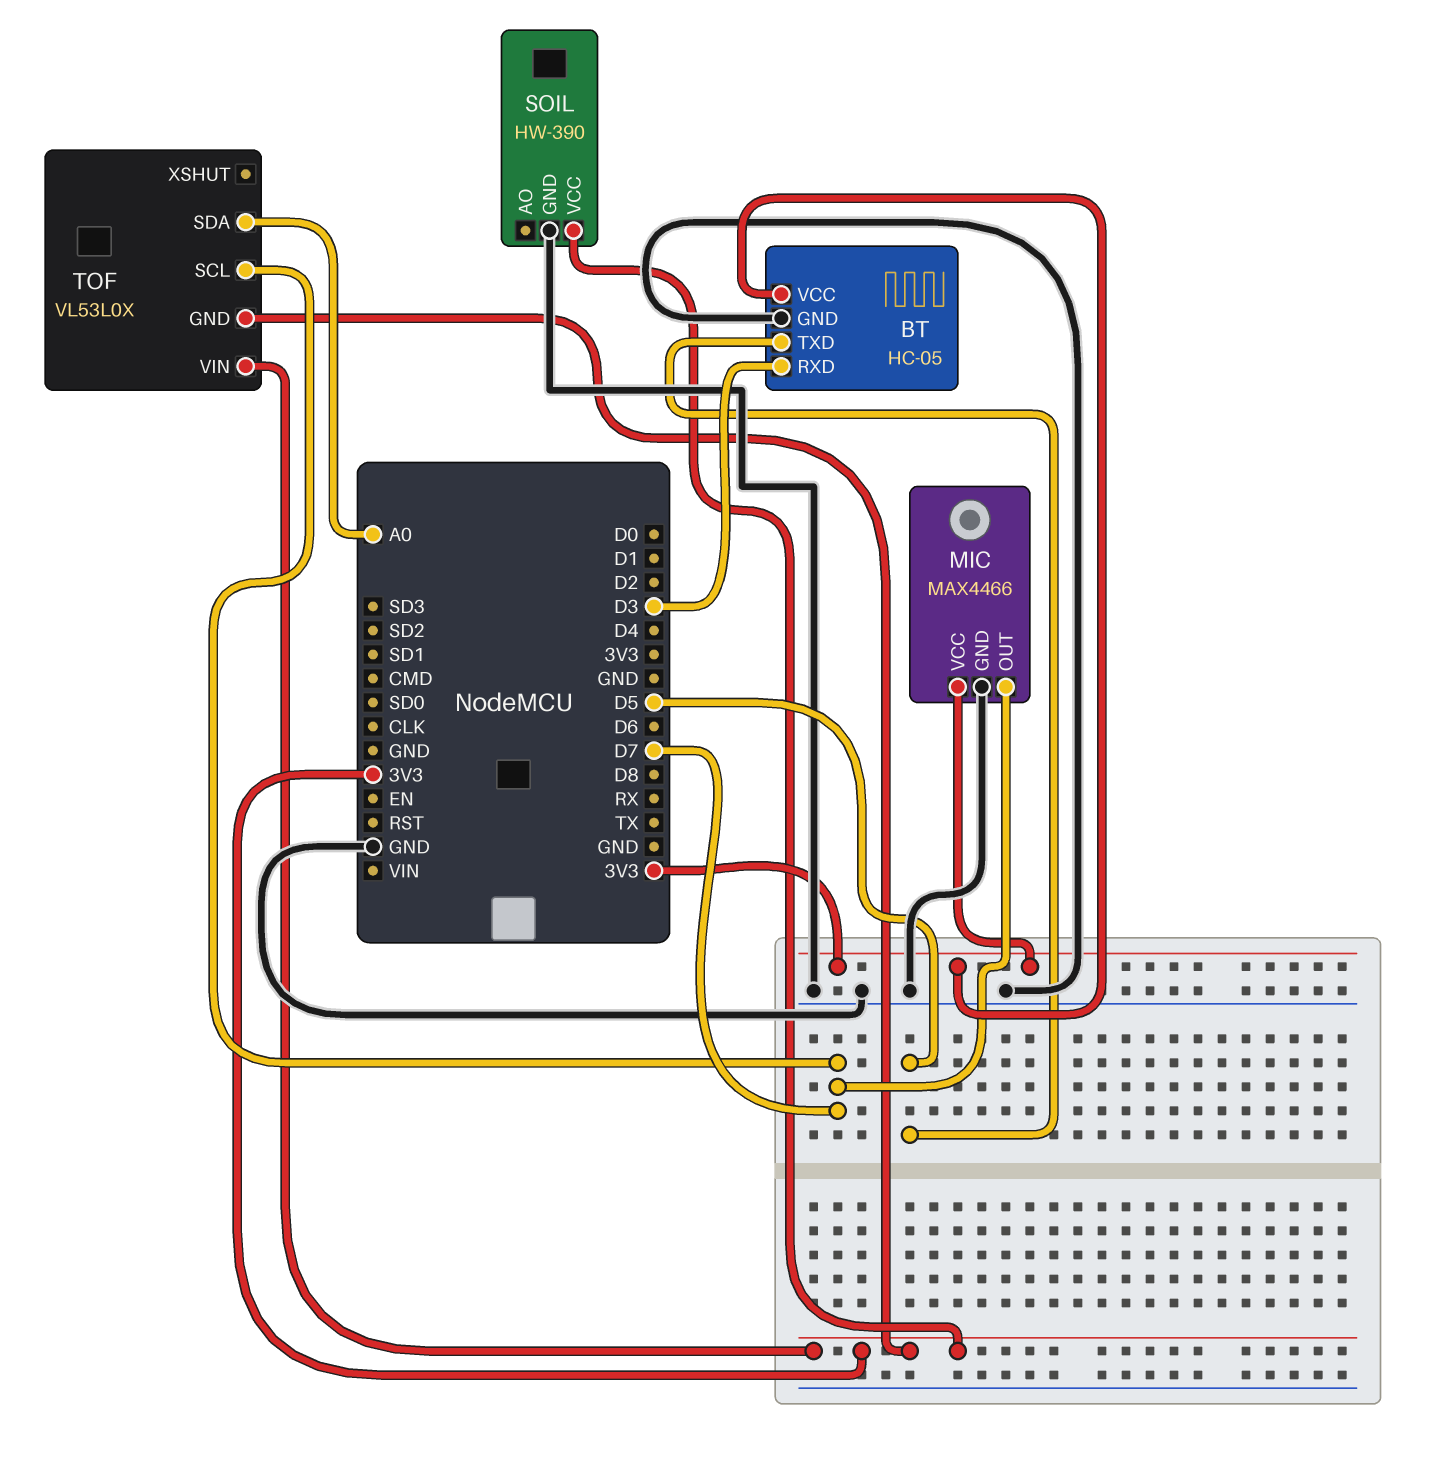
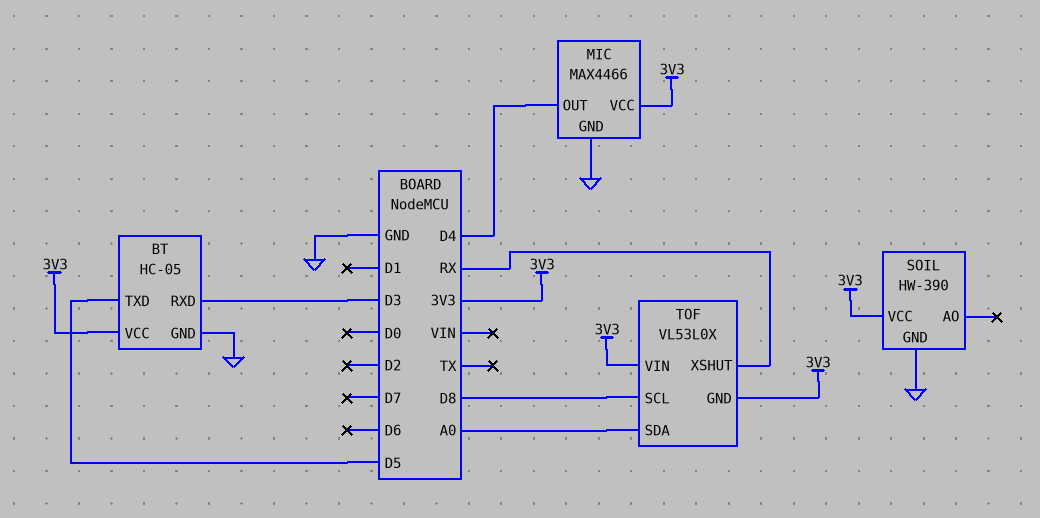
MIC pin OUT: D7 -> D4
TOF pin SCL: D7 -> D8
TOF pin XSHUT: none -> RX

